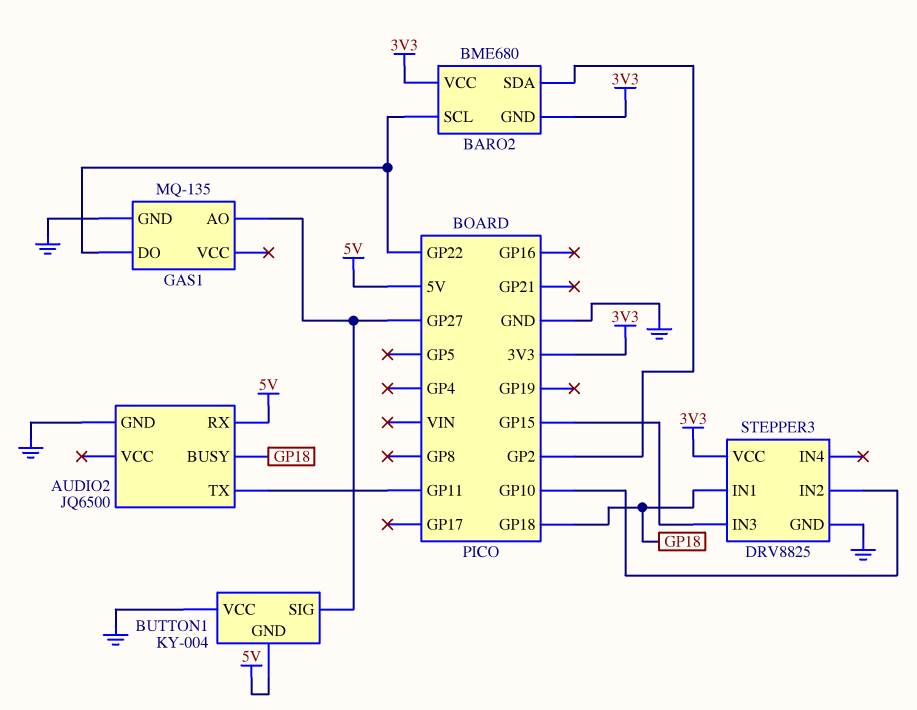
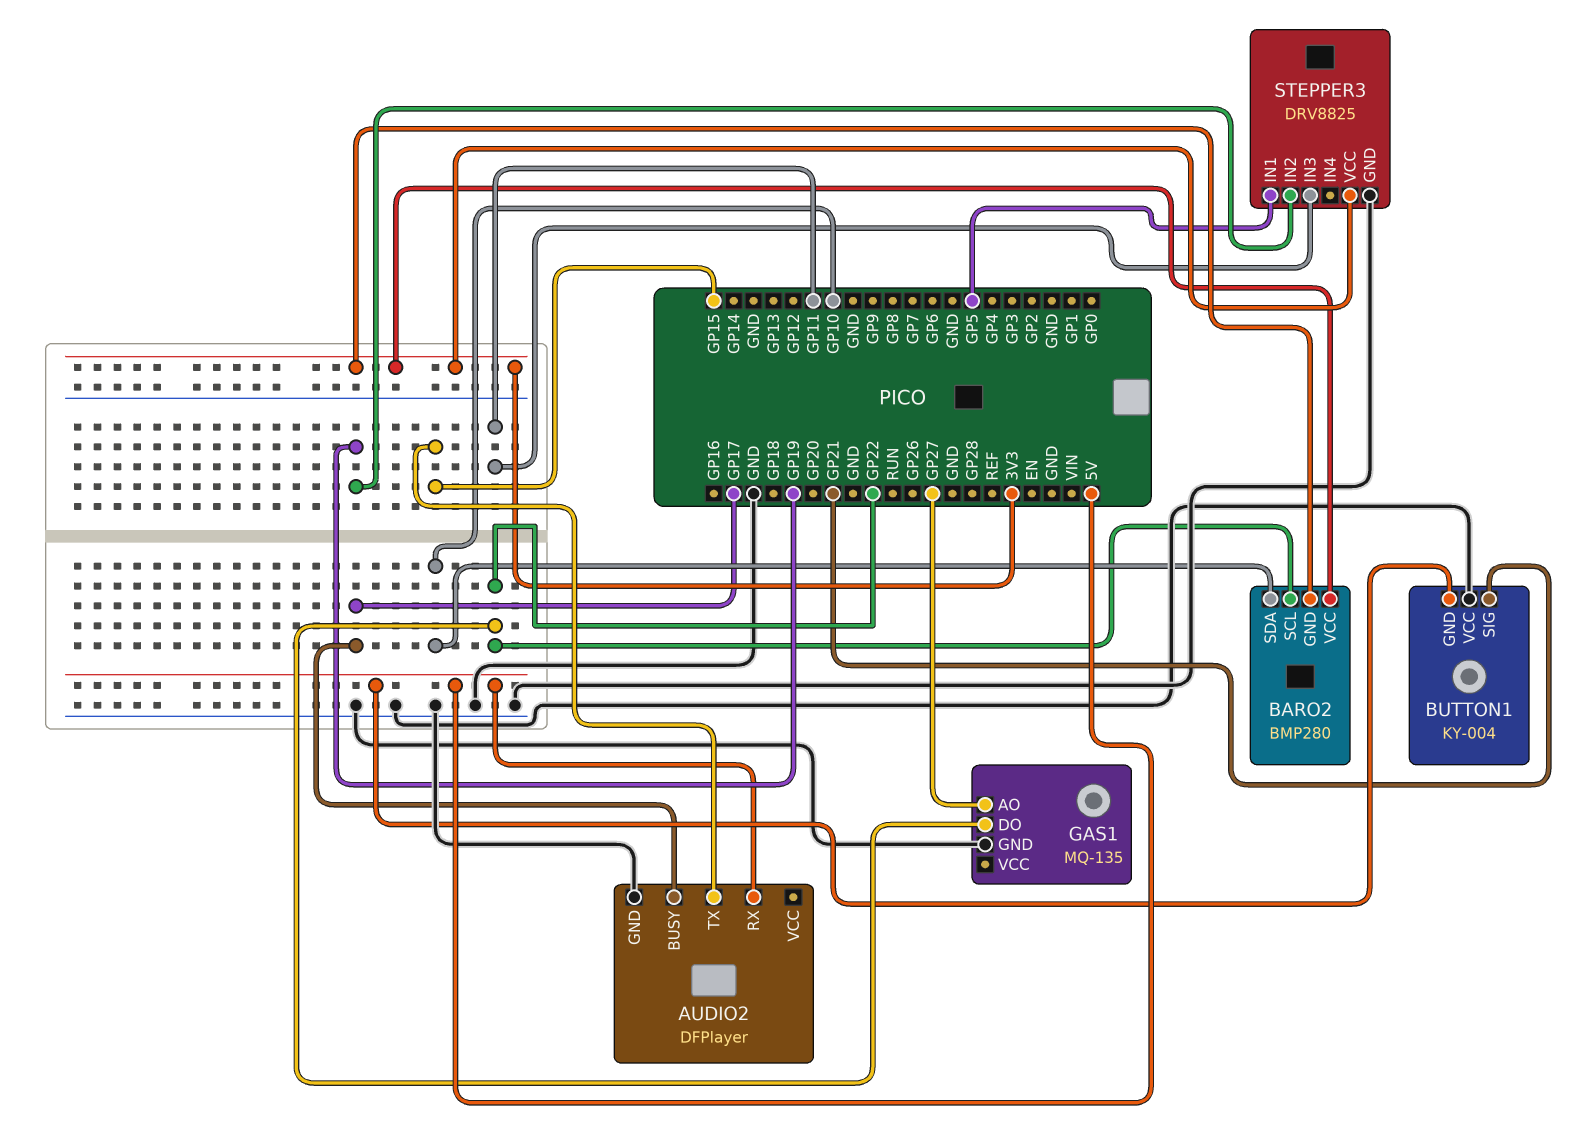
AUDIO2: JQ6500 -> DFPlayer
AUDIO2 pin BUSY: GP18 -> GP17
AUDIO2 pin TX: GP11 -> GP15
BARO2: BME680 -> BMP280
BARO2 pin SDA: GP2 -> GP10
BUTTON1 pin SIG: GP27 -> GP21
STEPPER3 pin IN1: GP18 -> GP5
STEPPER3 pin IN2: GP10 -> GP19
STEPPER3 pin IN3: GP15 -> GP11

